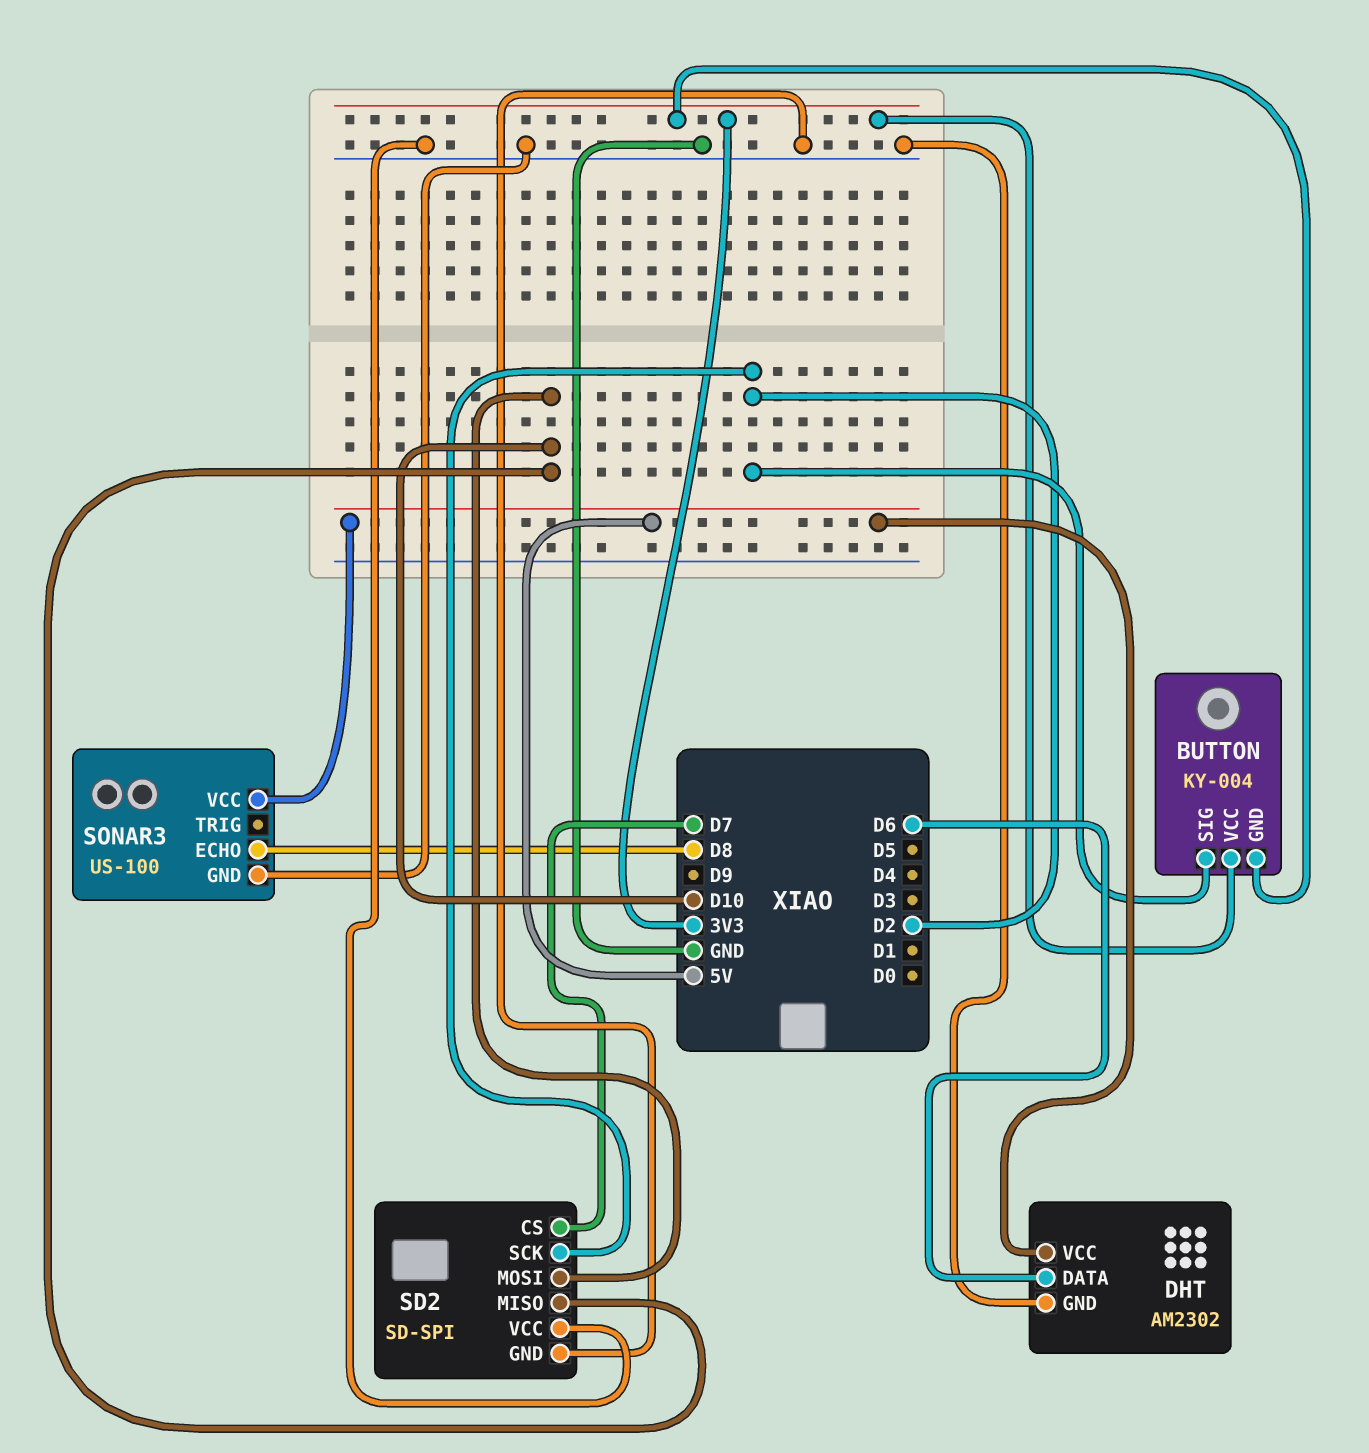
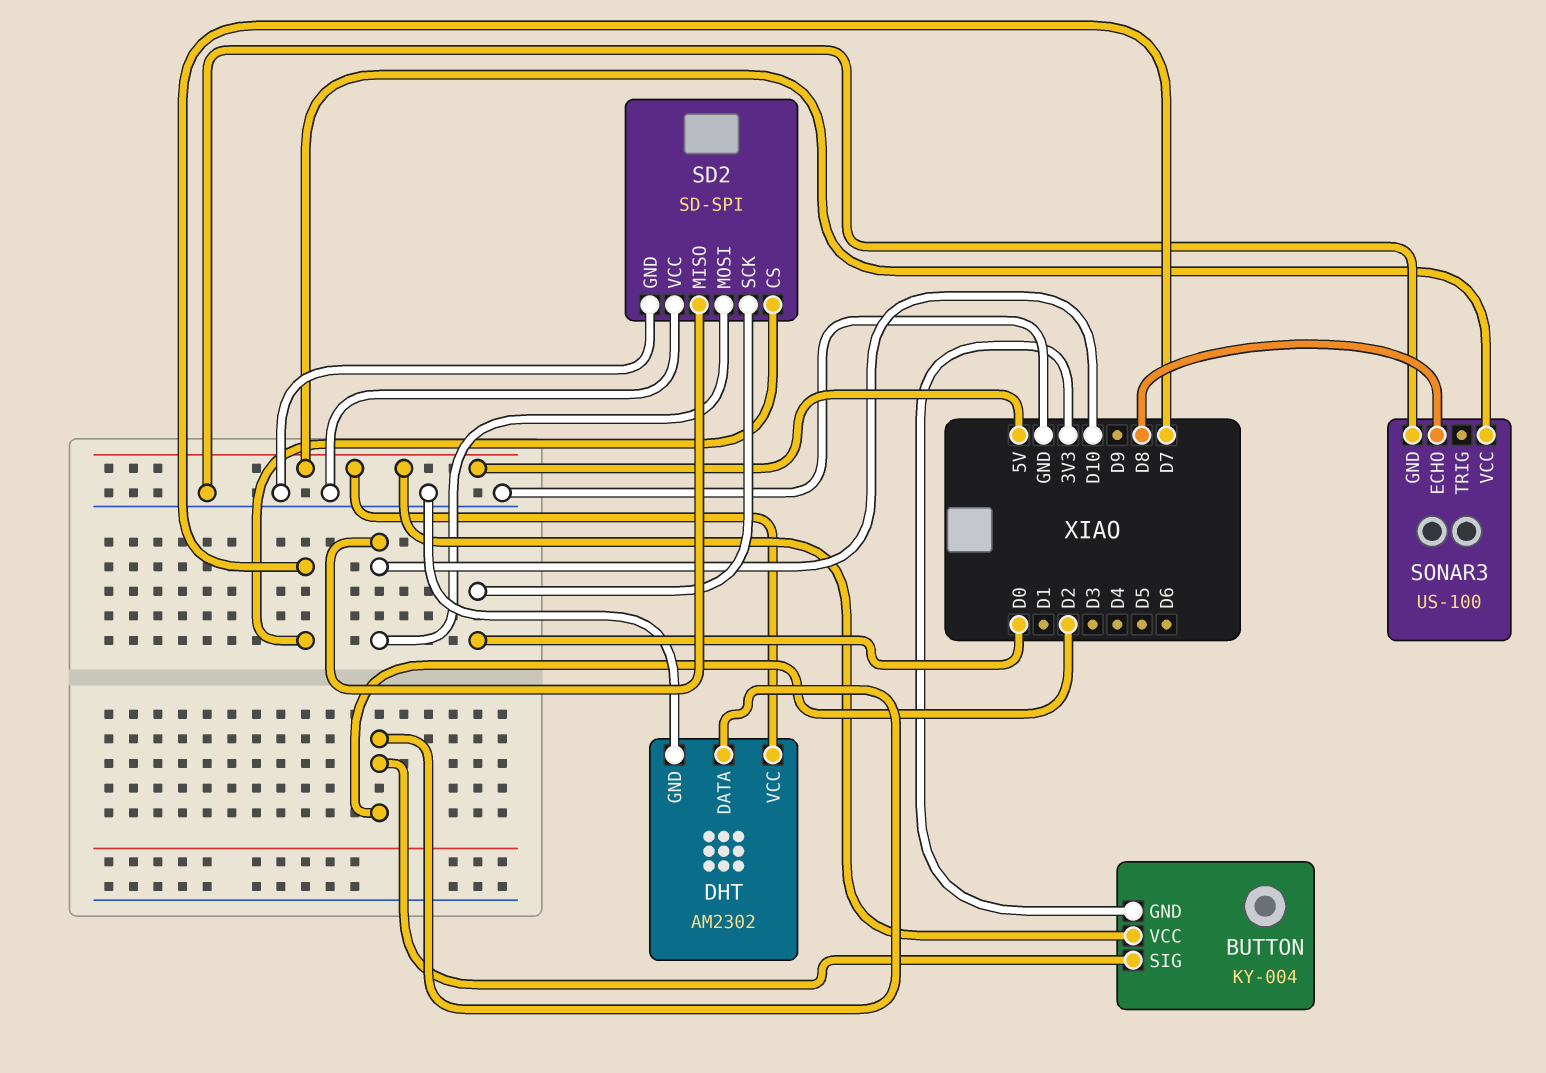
BUTTON pin VCC: 3V3 -> 5V
DHT pin DATA: D6 -> D2
SD2 pin SCK: D2 -> D0

